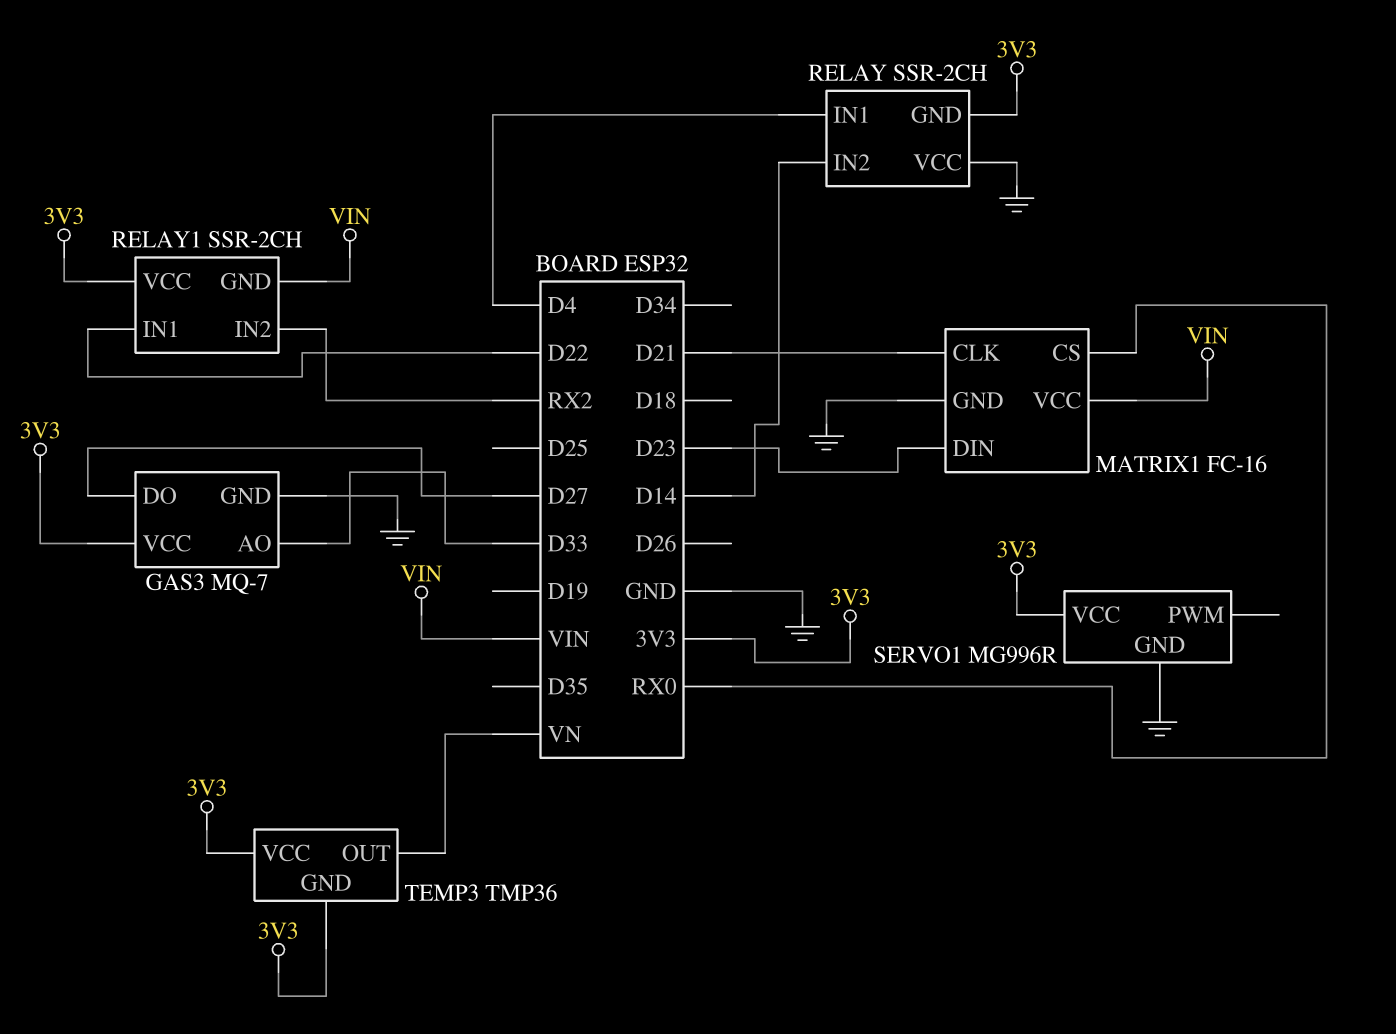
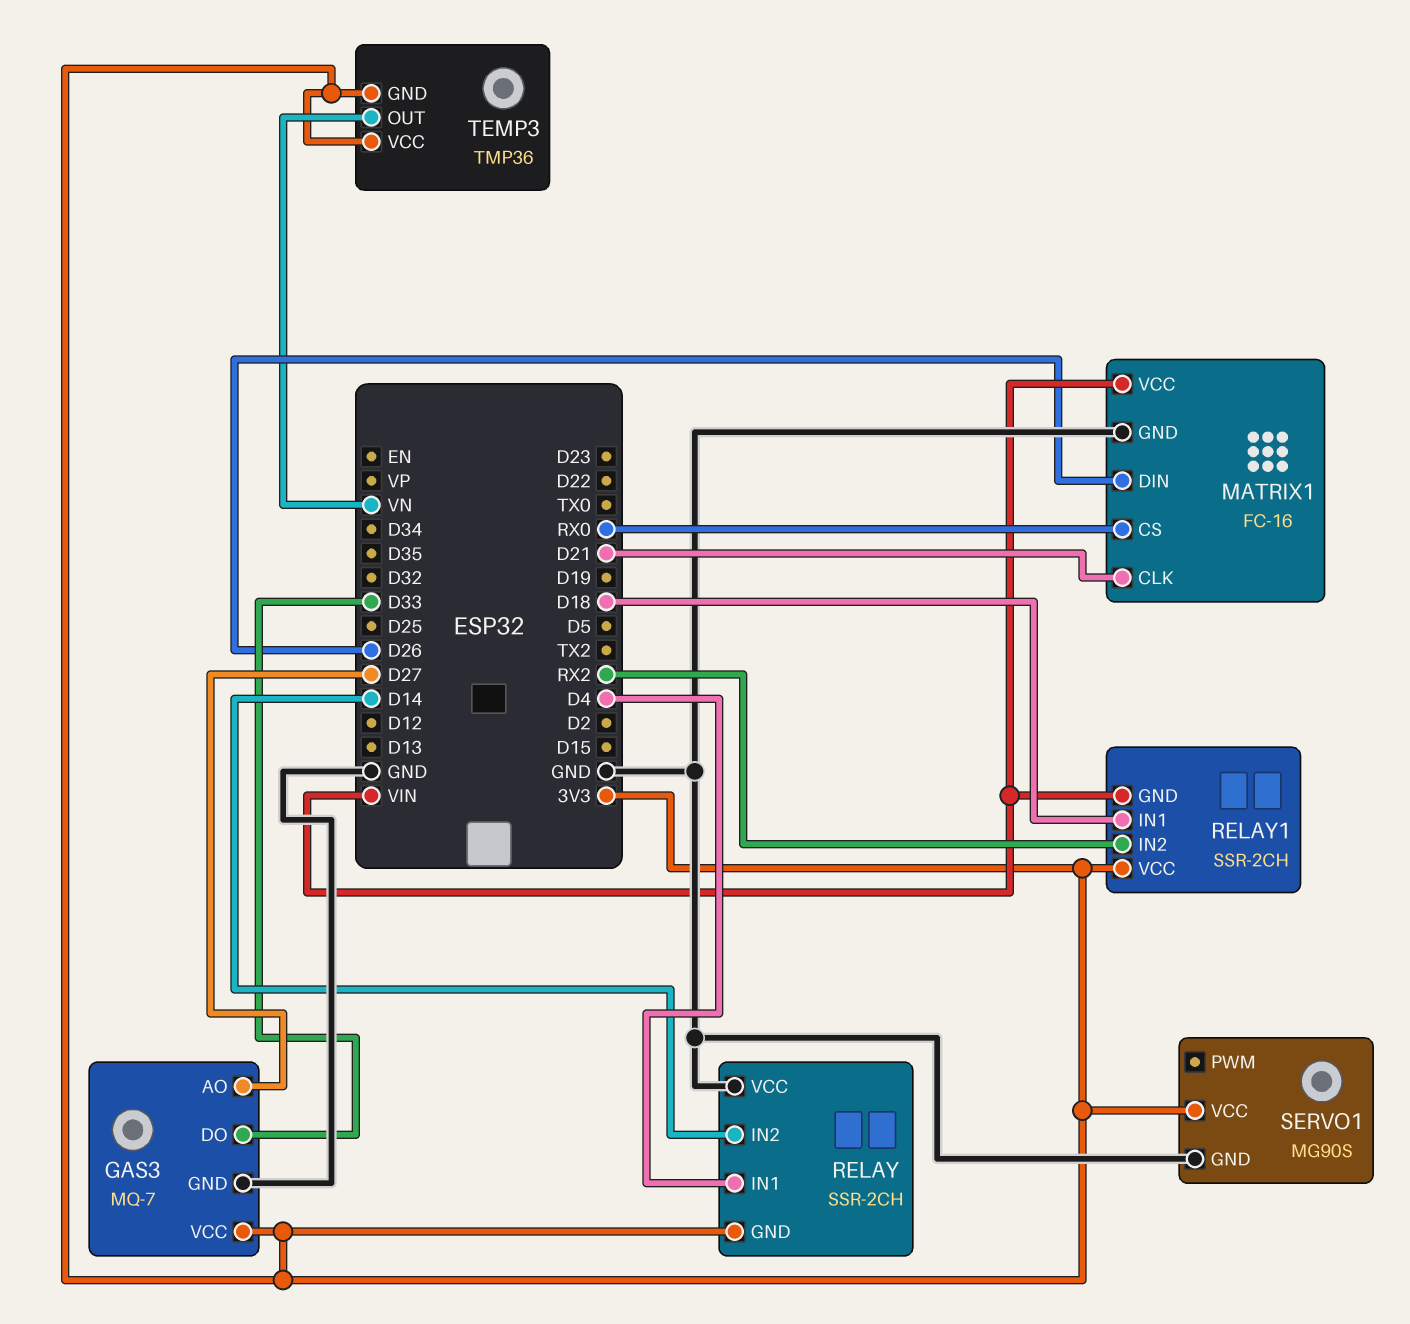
GAS3 pin AO: D33 -> D27
GAS3 pin DO: D27 -> D33
MATRIX1 pin DIN: D23 -> D26
RELAY1 pin IN1: D22 -> D18
SERVO1: MG996R -> MG90S

